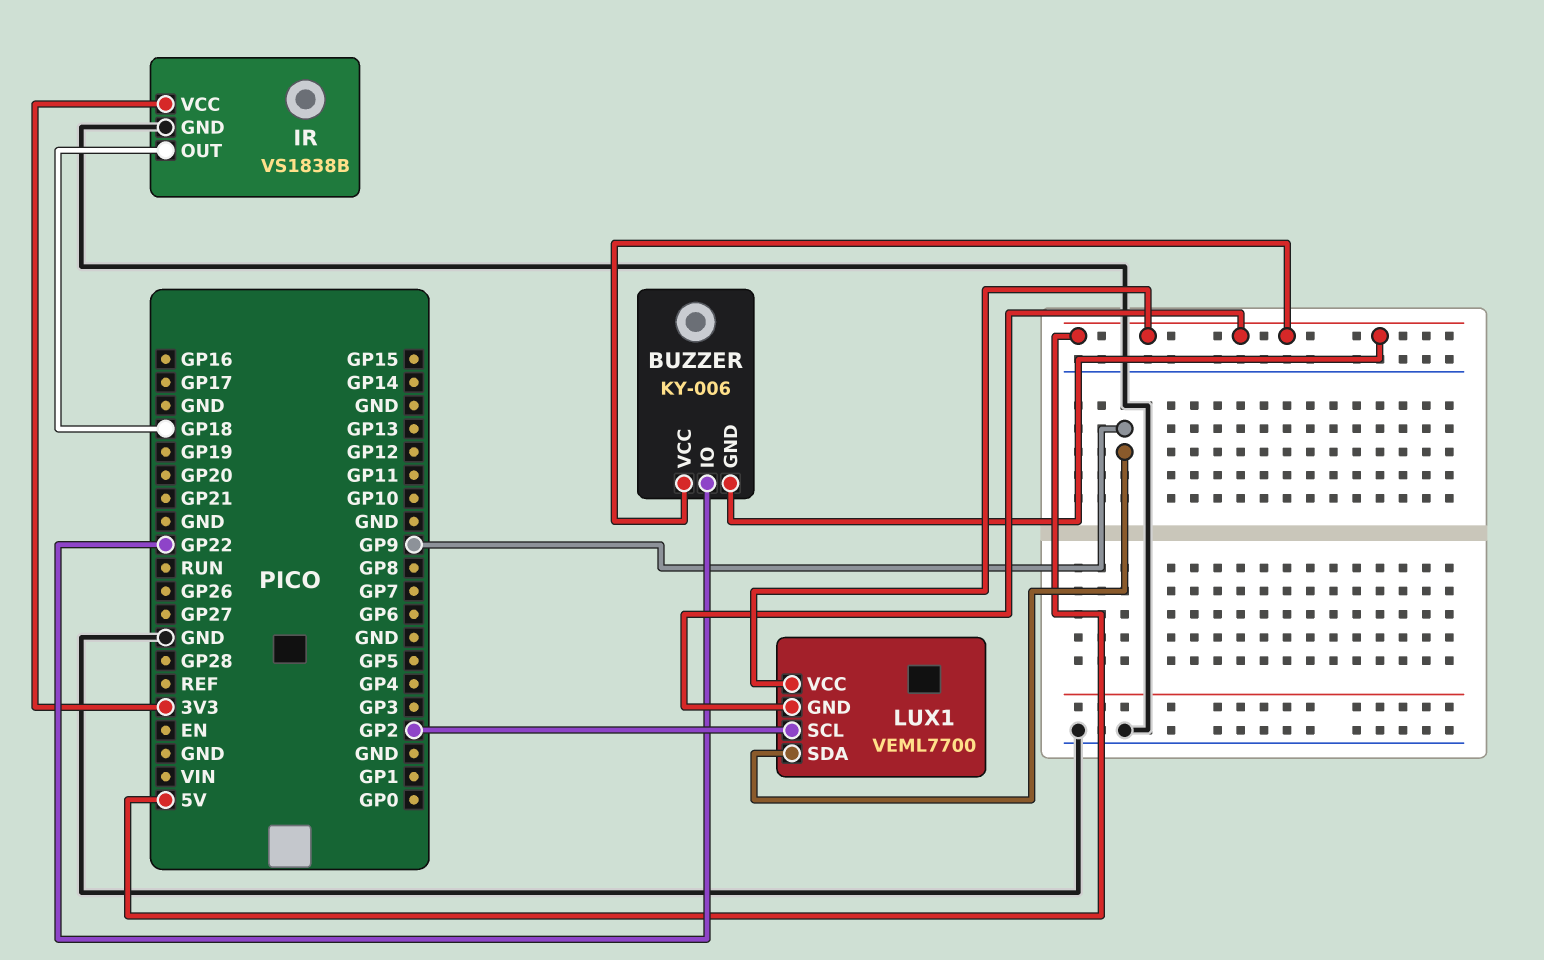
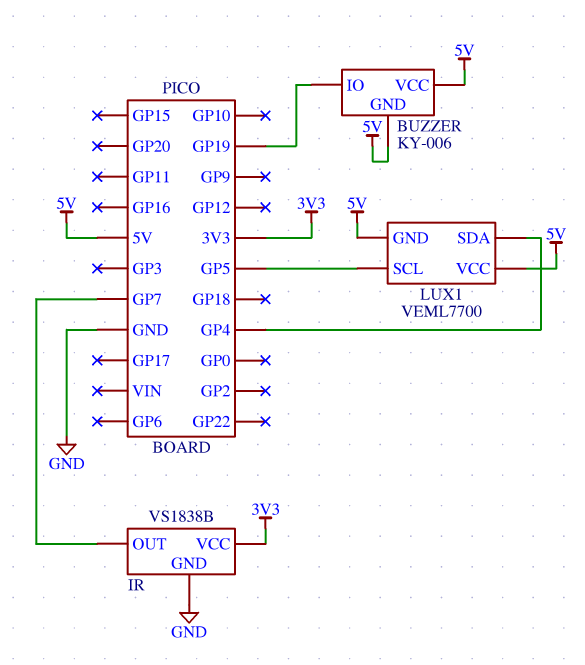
BUZZER pin IO: GP22 -> GP19
IR pin OUT: GP18 -> GP7
LUX1 pin SCL: GP2 -> GP5
LUX1 pin SDA: GP9 -> GP4

